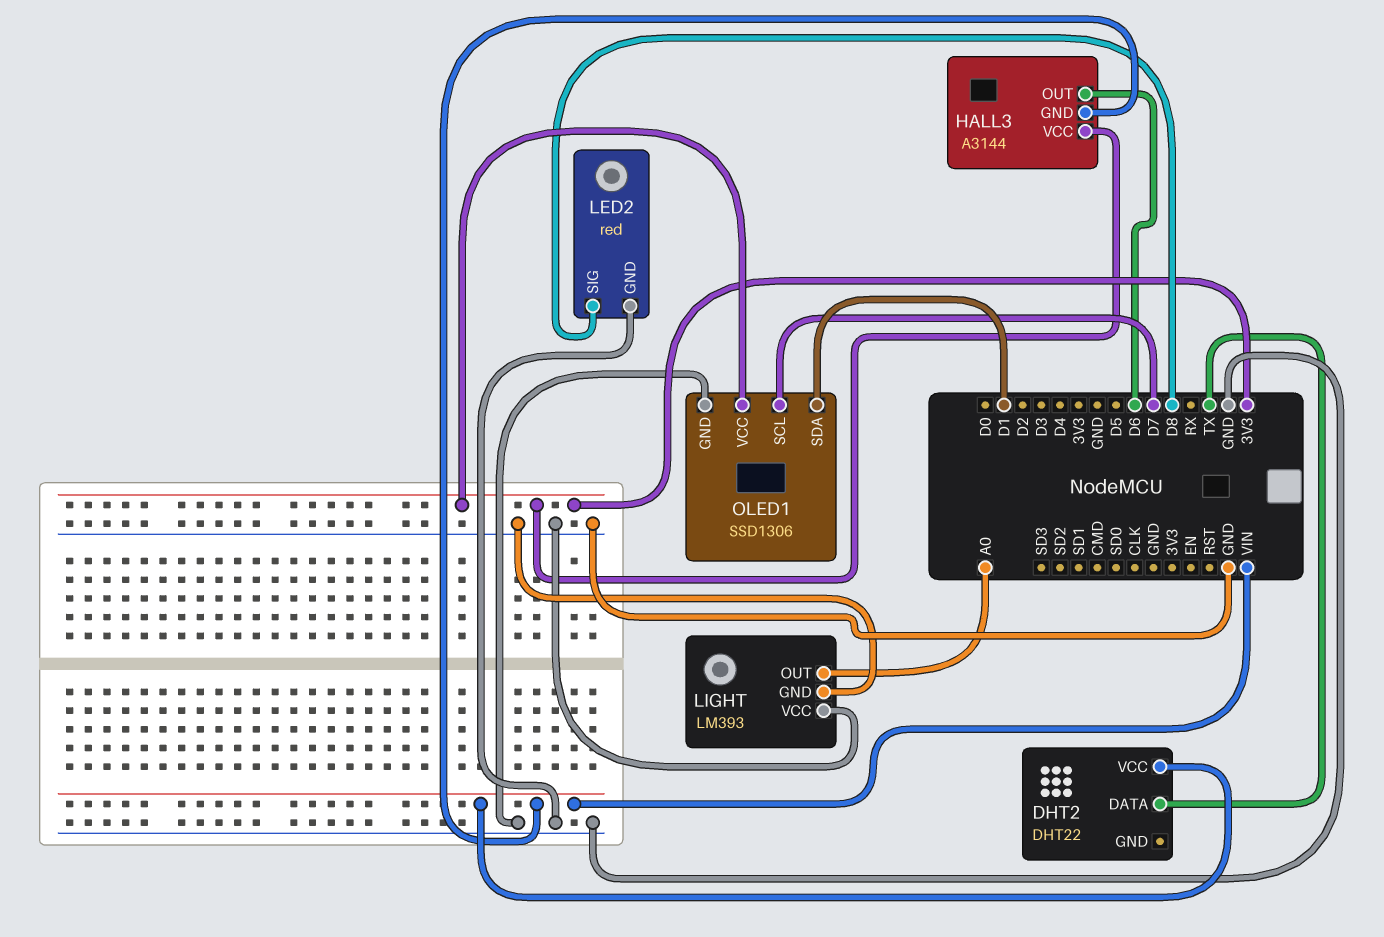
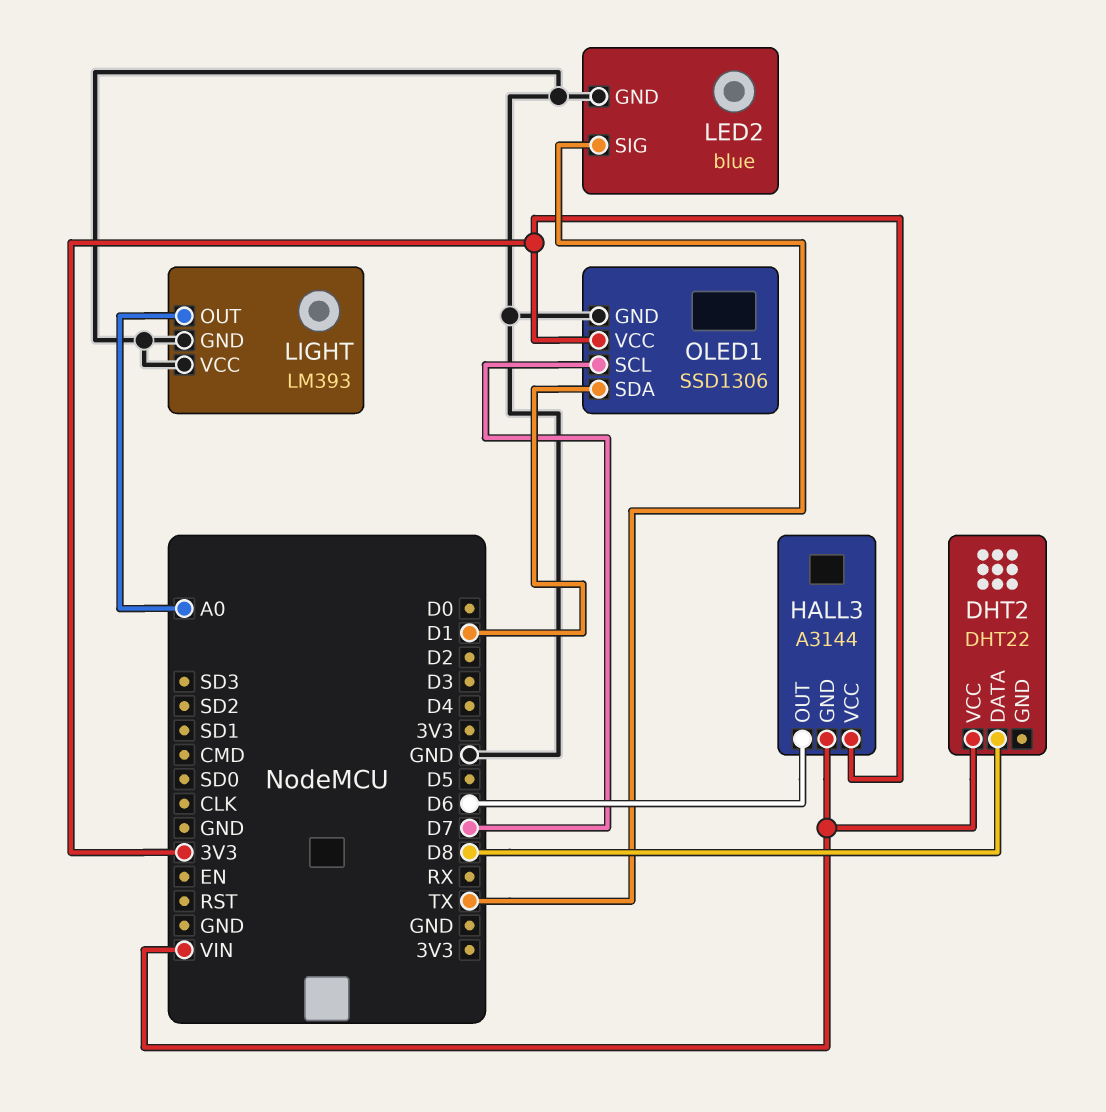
DHT2 pin DATA: TX -> D8
LED2: red -> blue
LED2 pin SIG: D8 -> TX

